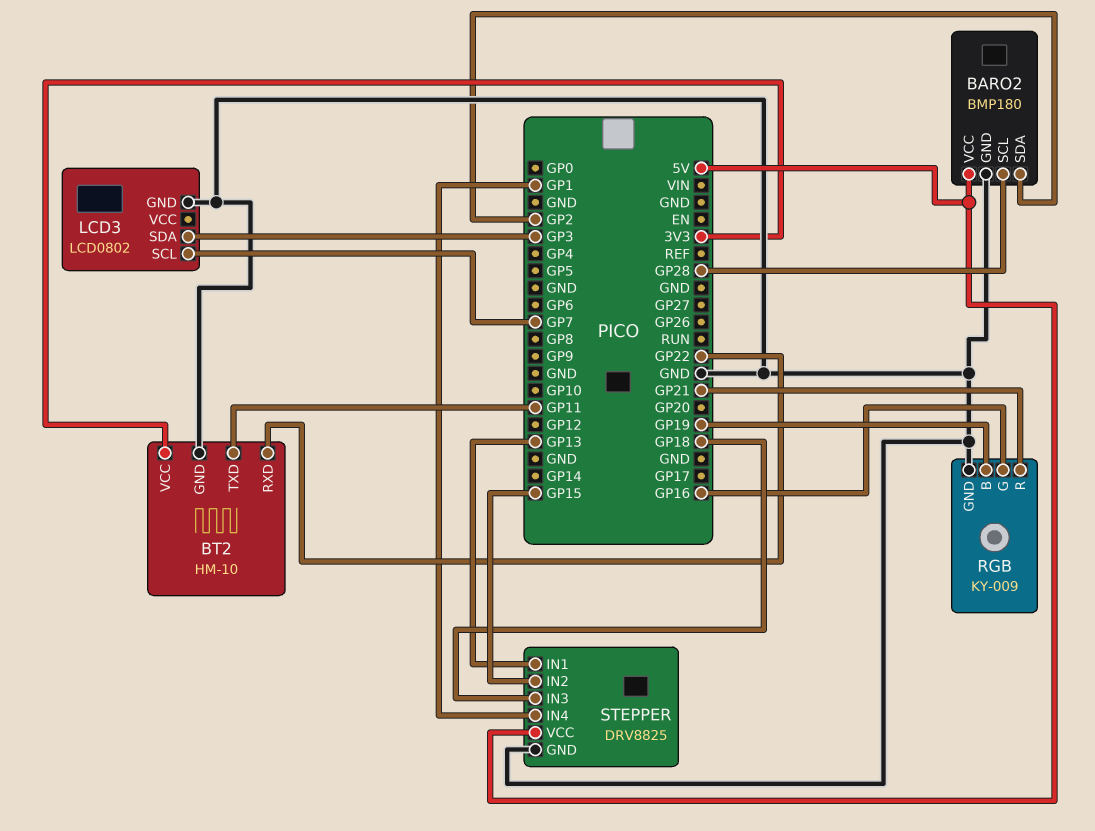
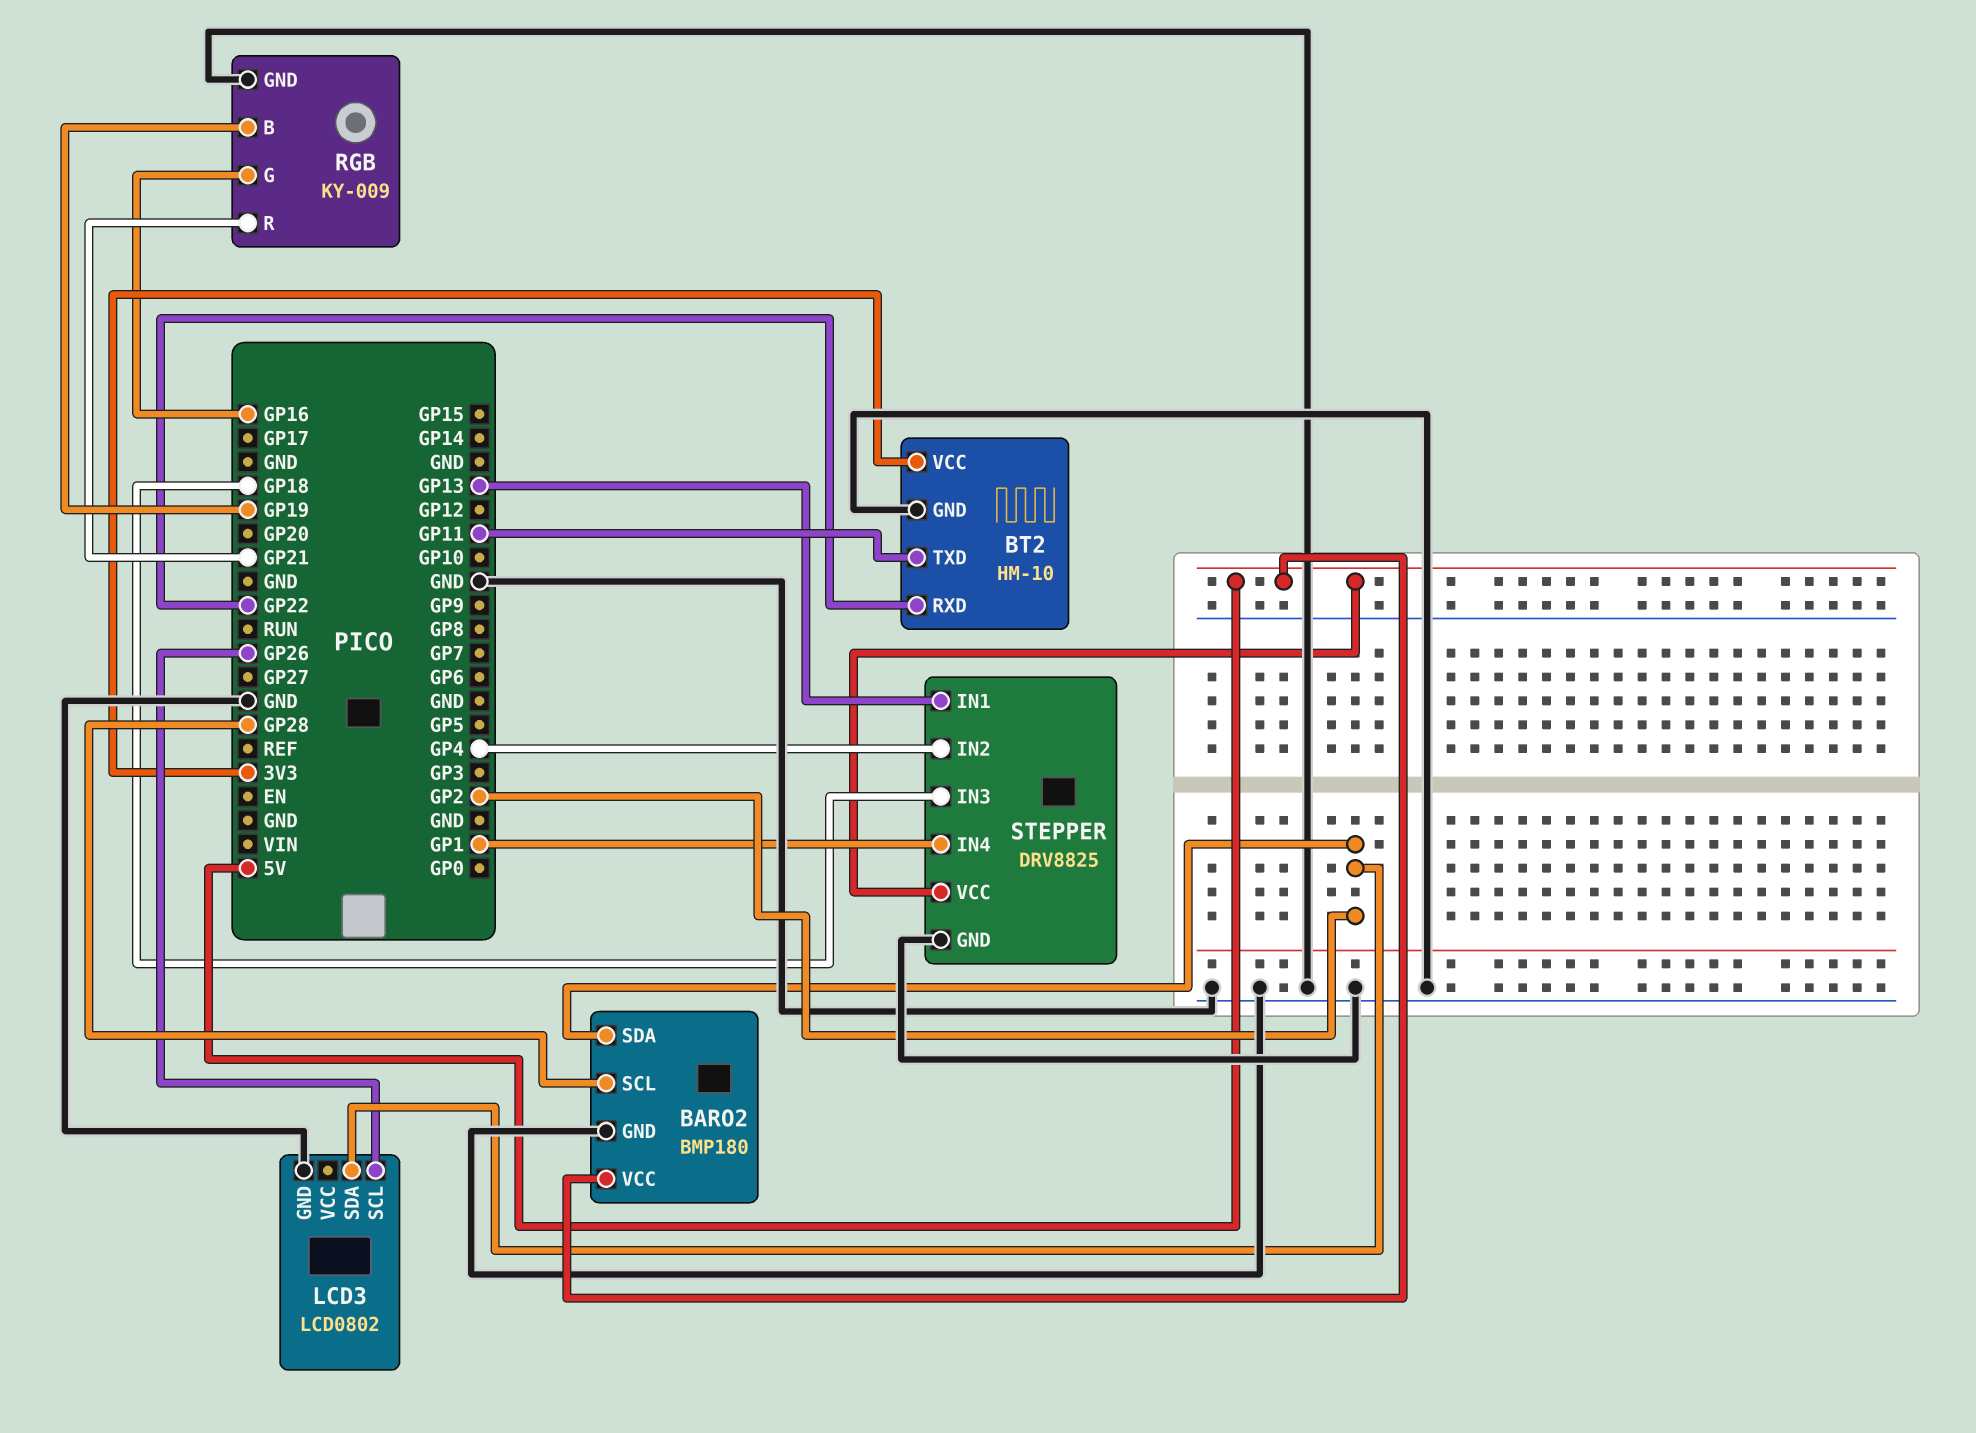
LCD3 pin SCL: GP7 -> GP26
LCD3 pin SDA: GP3 -> GP2
STEPPER pin IN2: GP15 -> GP4

